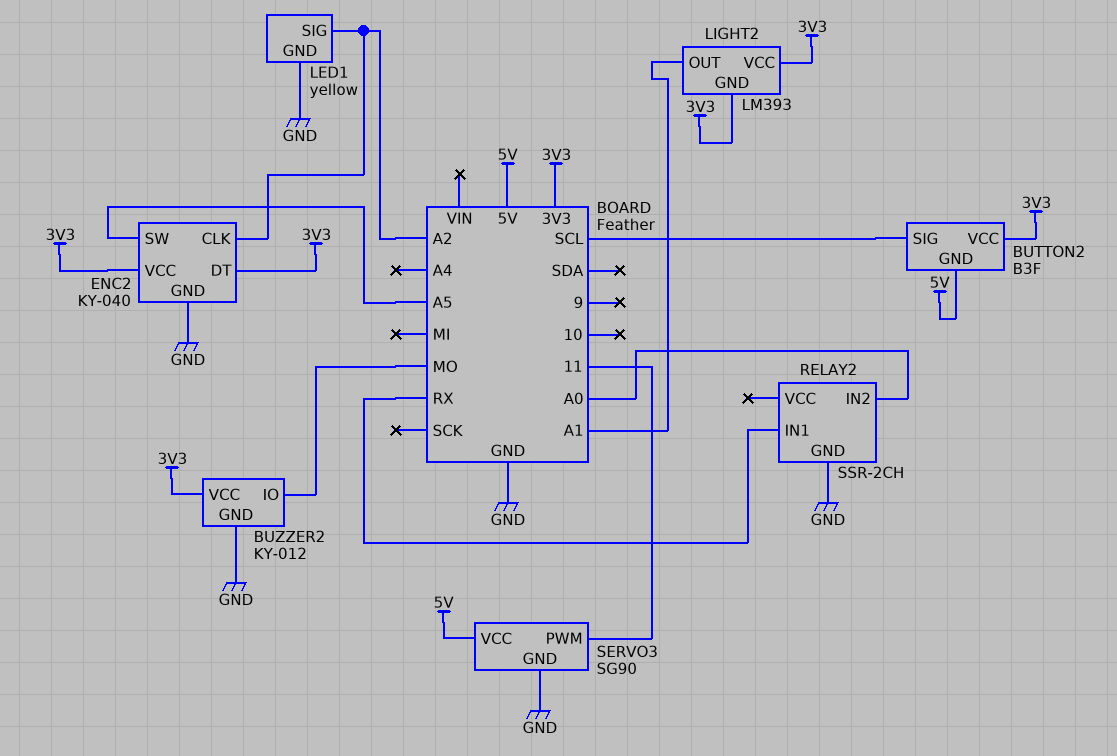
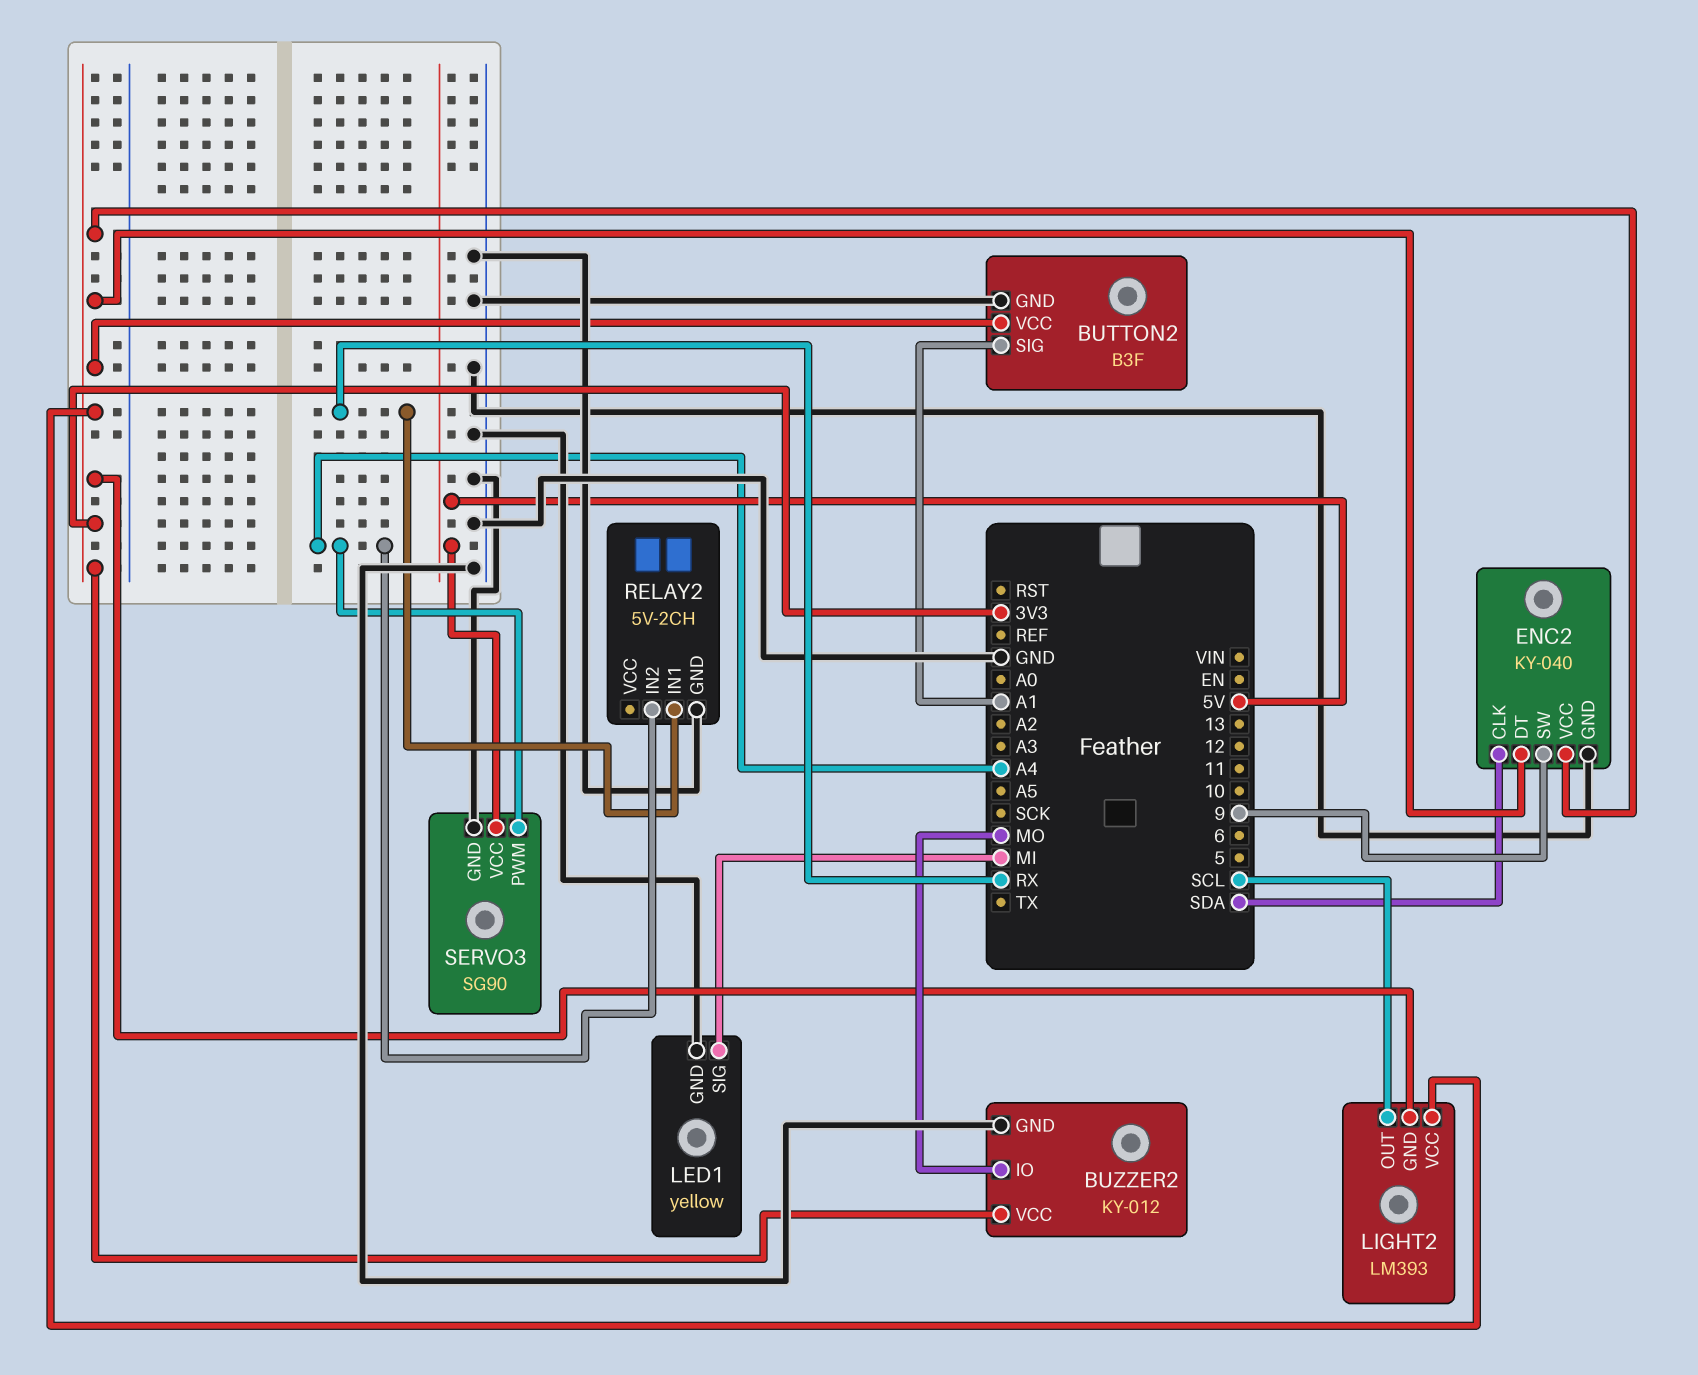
BUTTON2 pin GND: 5V -> GND
BUTTON2 pin SIG: SCL -> A1
ENC2 pin CLK: A2 -> SDA
ENC2 pin SW: A5 -> 9
LED1 pin SIG: A2 -> MI
LIGHT2 pin OUT: A1 -> SCL
RELAY2: SSR-2CH -> 5V-2CH
RELAY2 pin IN2: A0 -> A4
SERVO3 pin PWM: 11 -> A4

